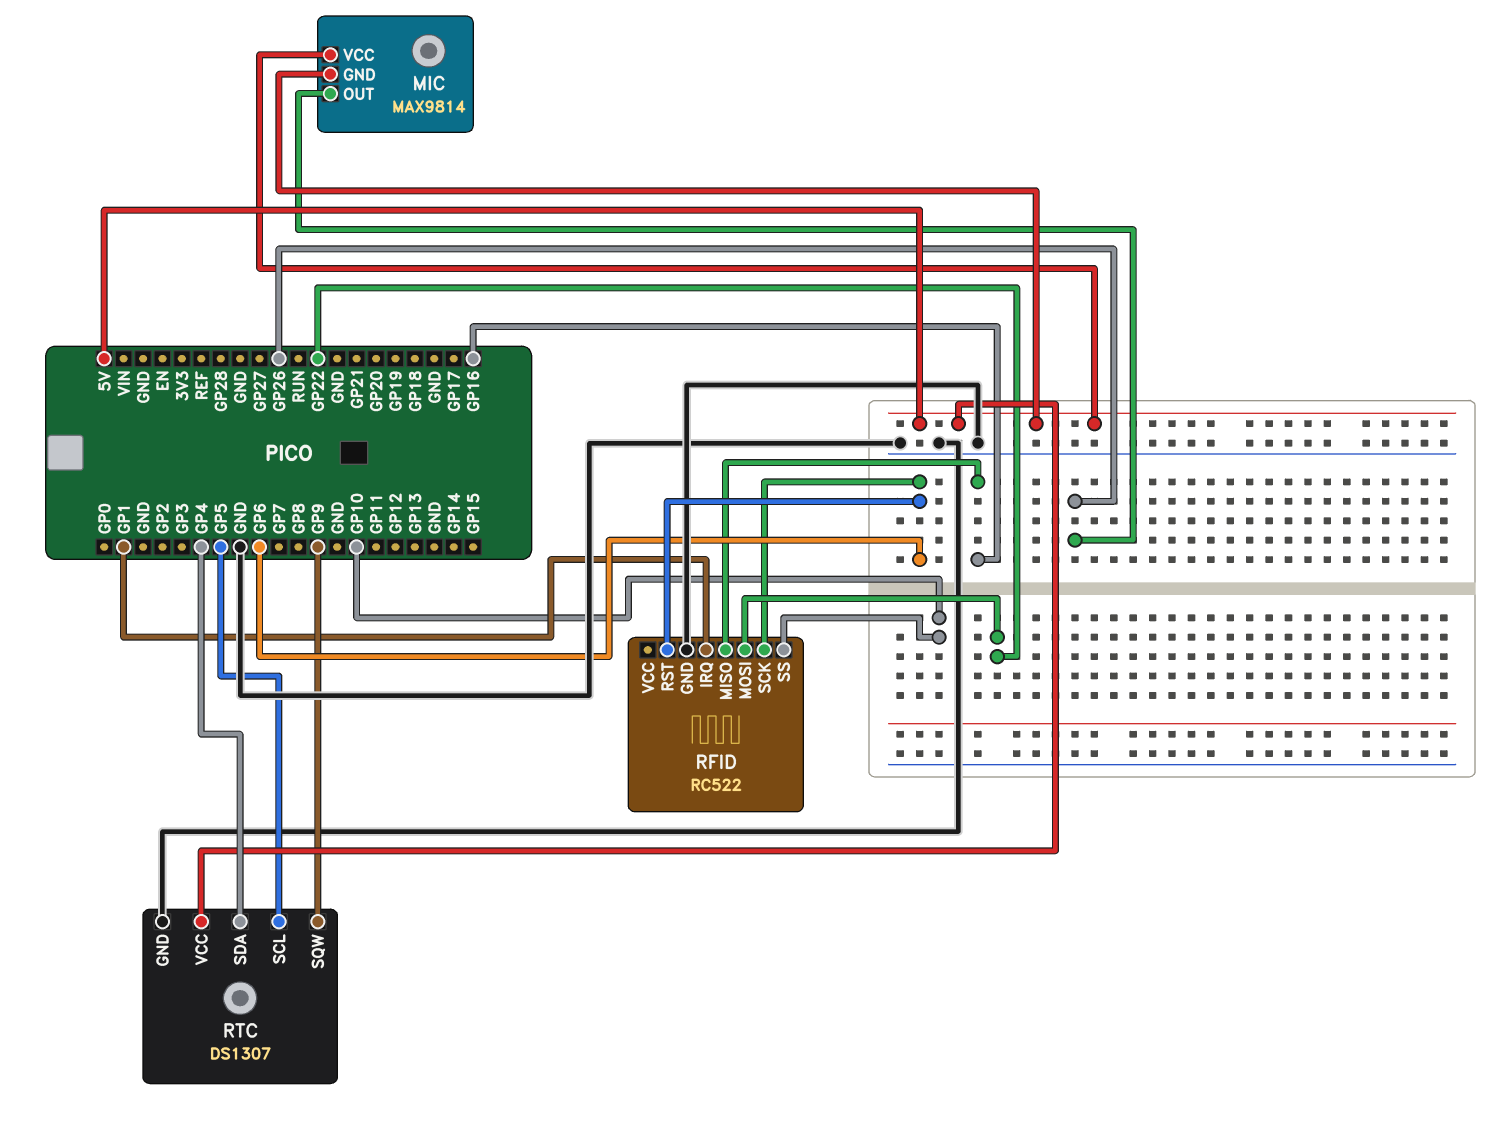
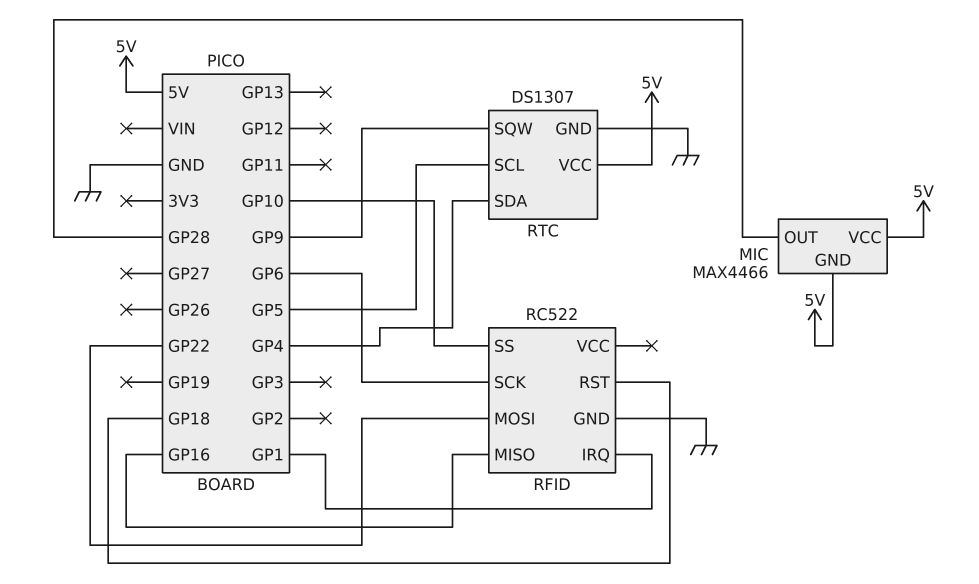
MIC: MAX9814 -> MAX4466
MIC pin OUT: GP26 -> GP28
RFID pin RST: GP6 -> GP18

